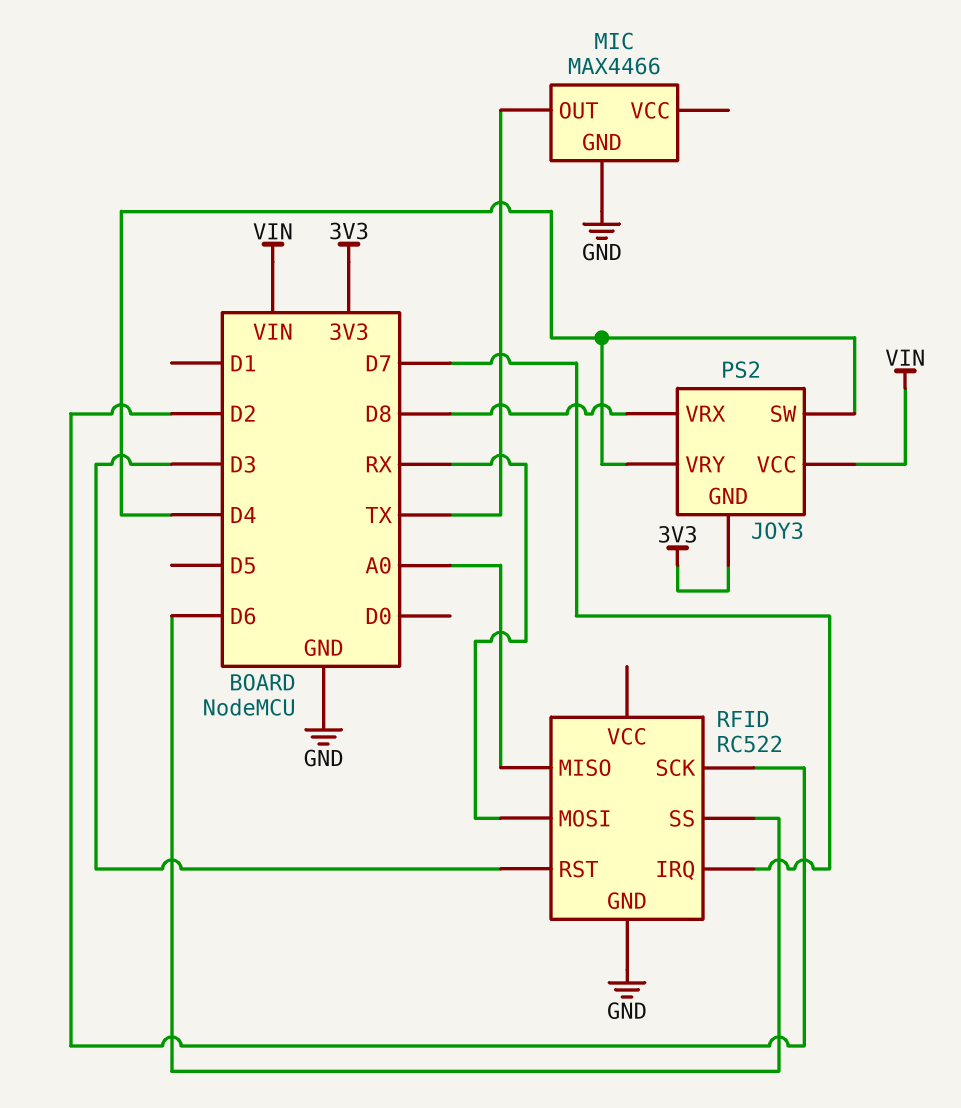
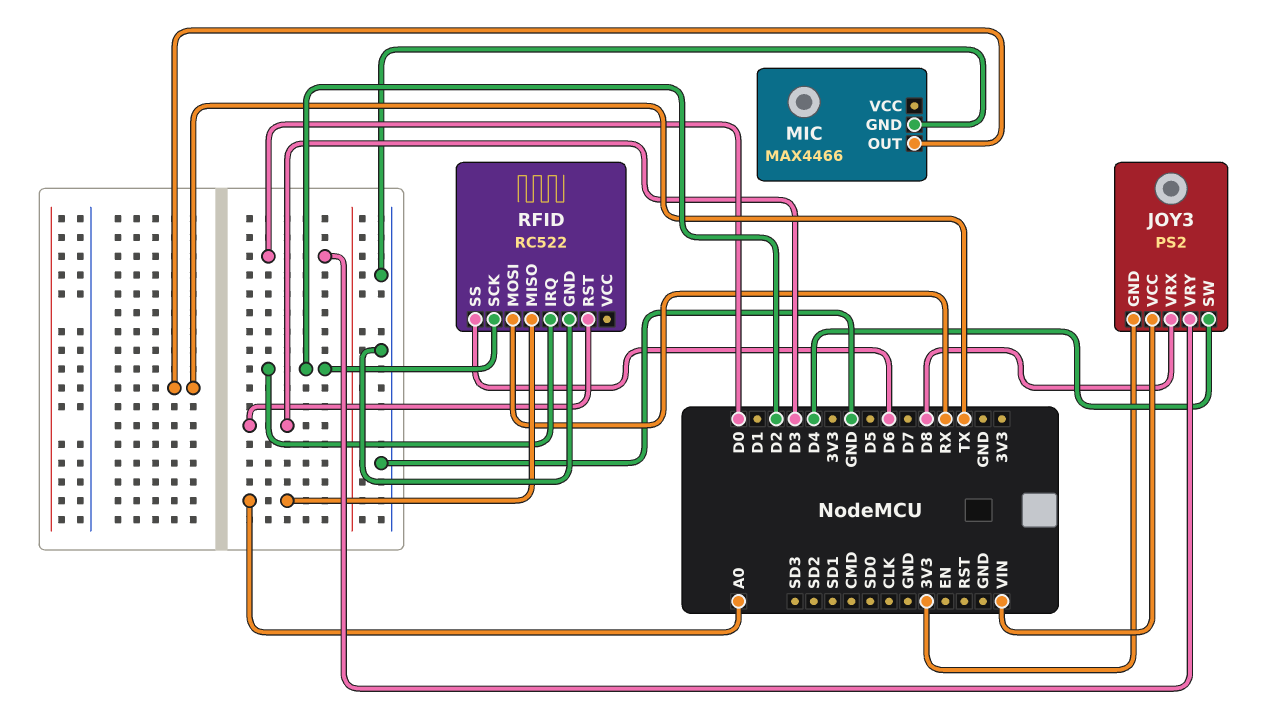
JOY3 pin VRY: D4 -> D0
RFID pin IRQ: D7 -> D2

